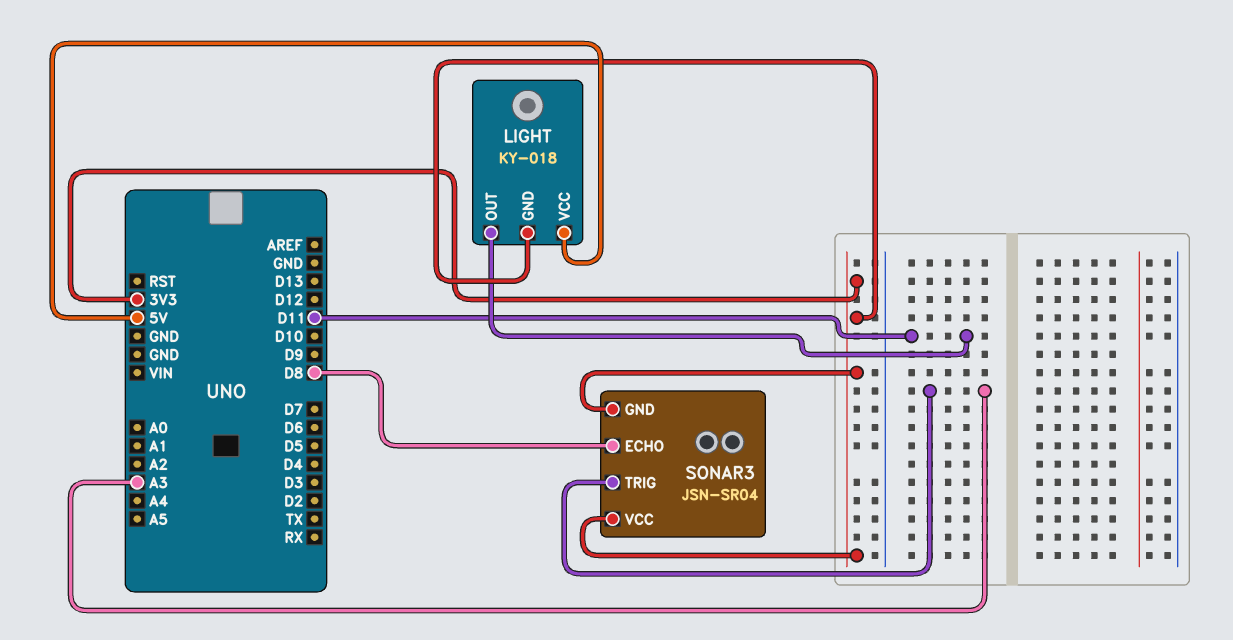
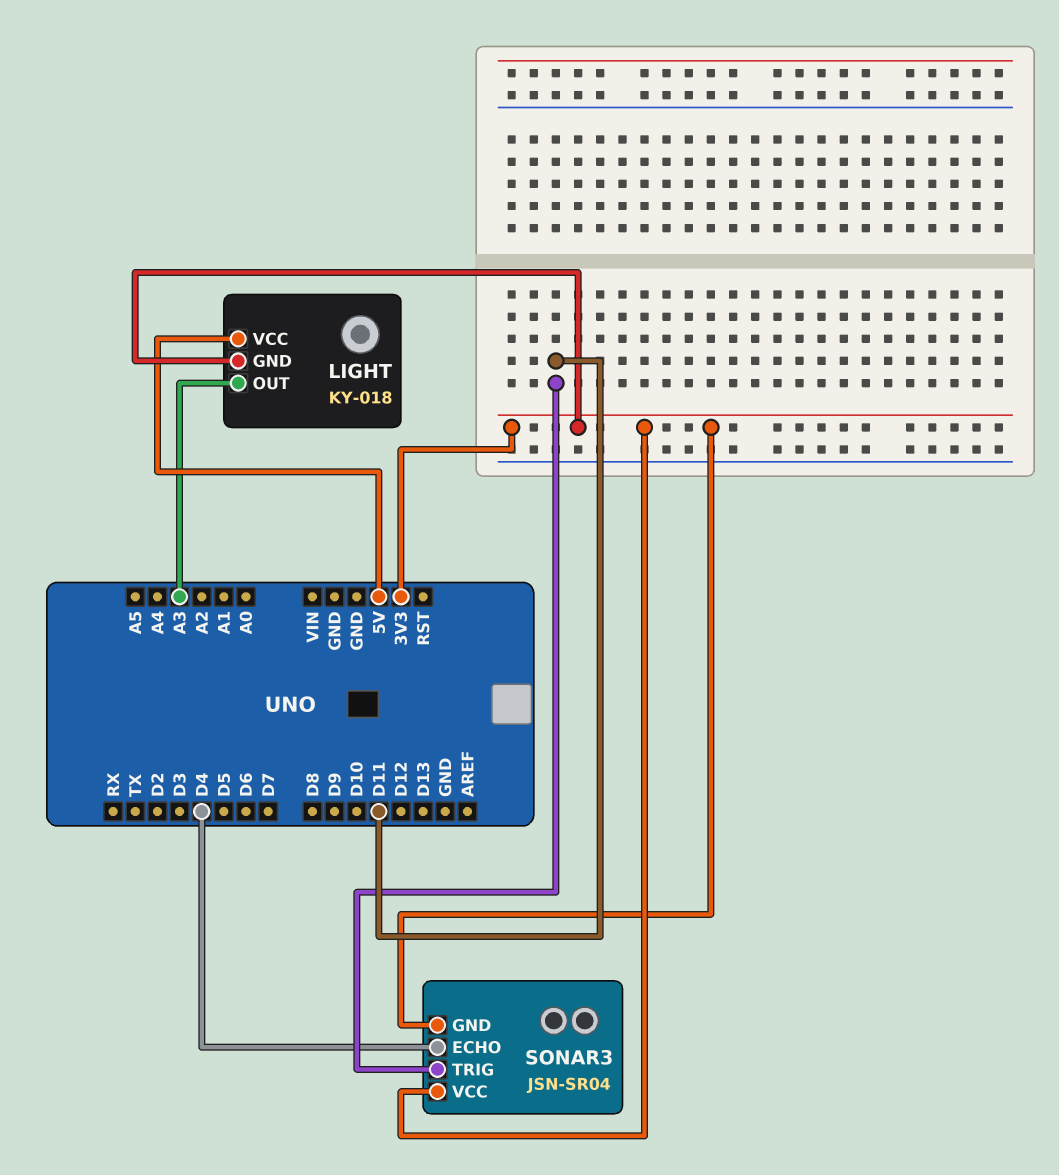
LIGHT pin OUT: D11 -> A3
SONAR3 pin ECHO: D8 -> D4
SONAR3 pin TRIG: A3 -> D11

